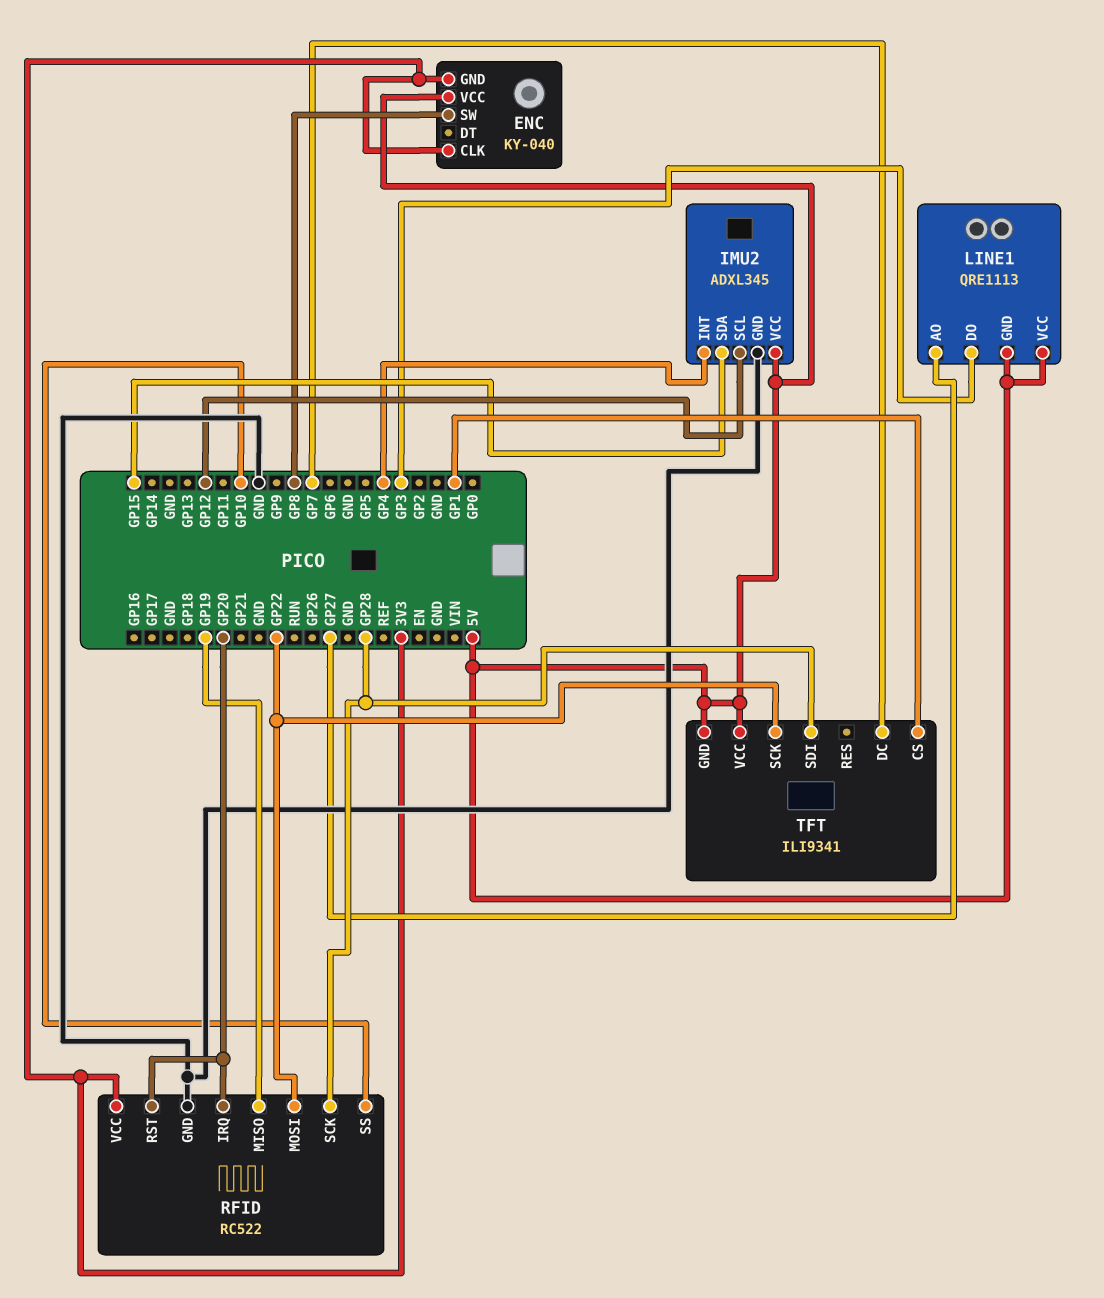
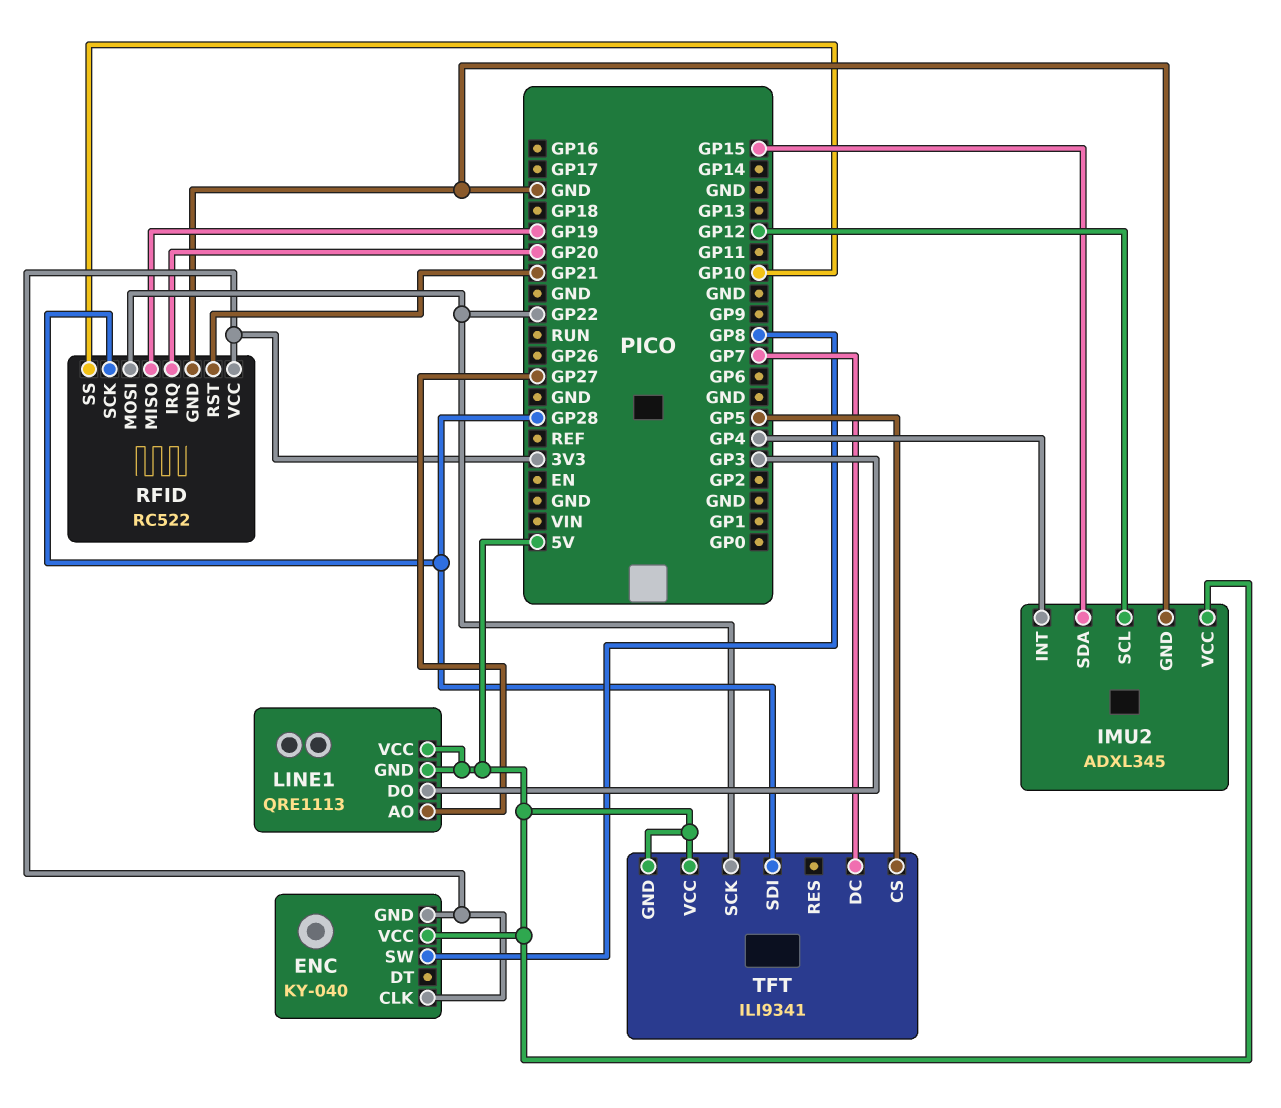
RFID pin RST: GP20 -> GP21
TFT pin CS: GP1 -> GP5

